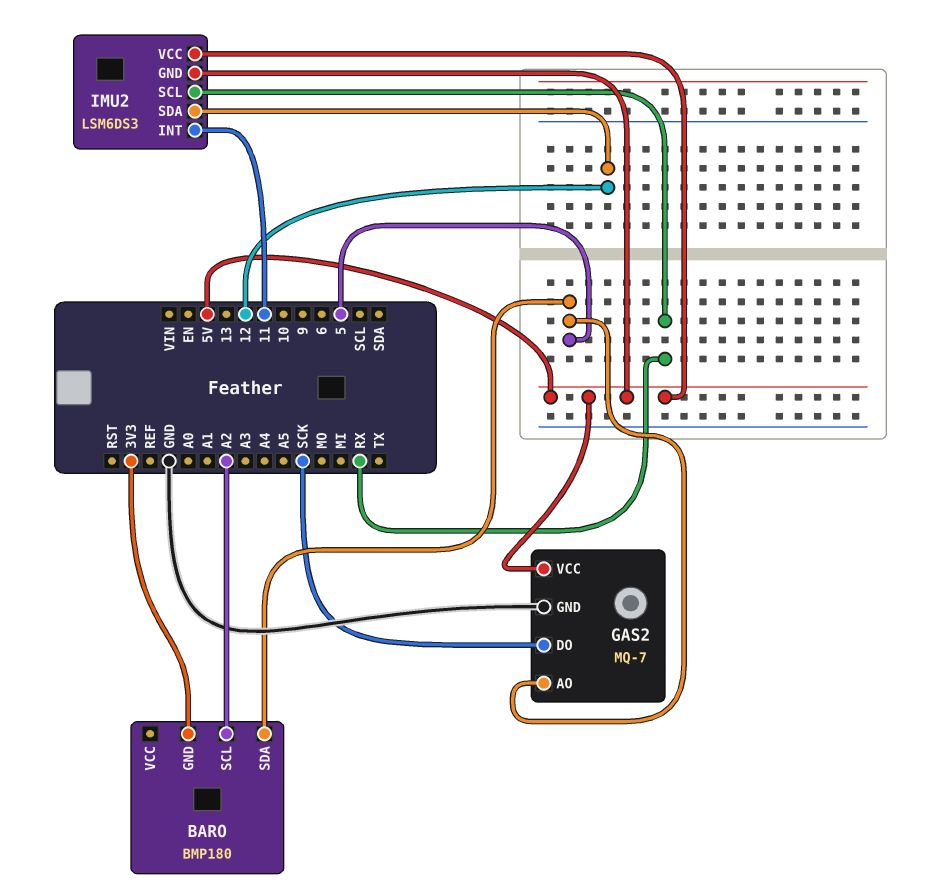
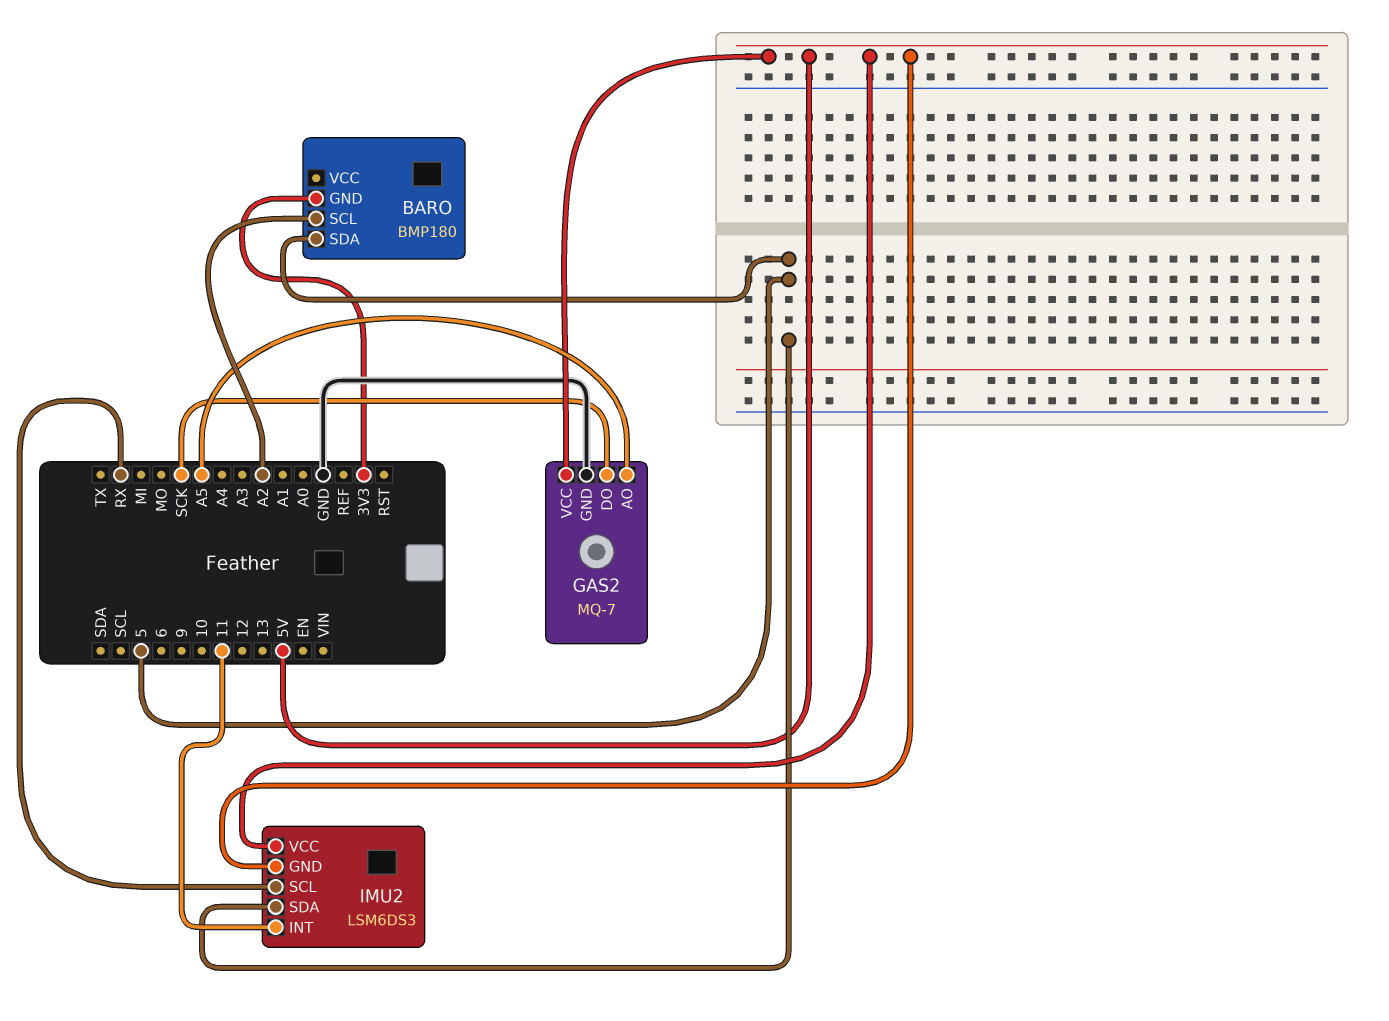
GAS2 pin AO: 5 -> A5
IMU2 pin SDA: 12 -> 5

